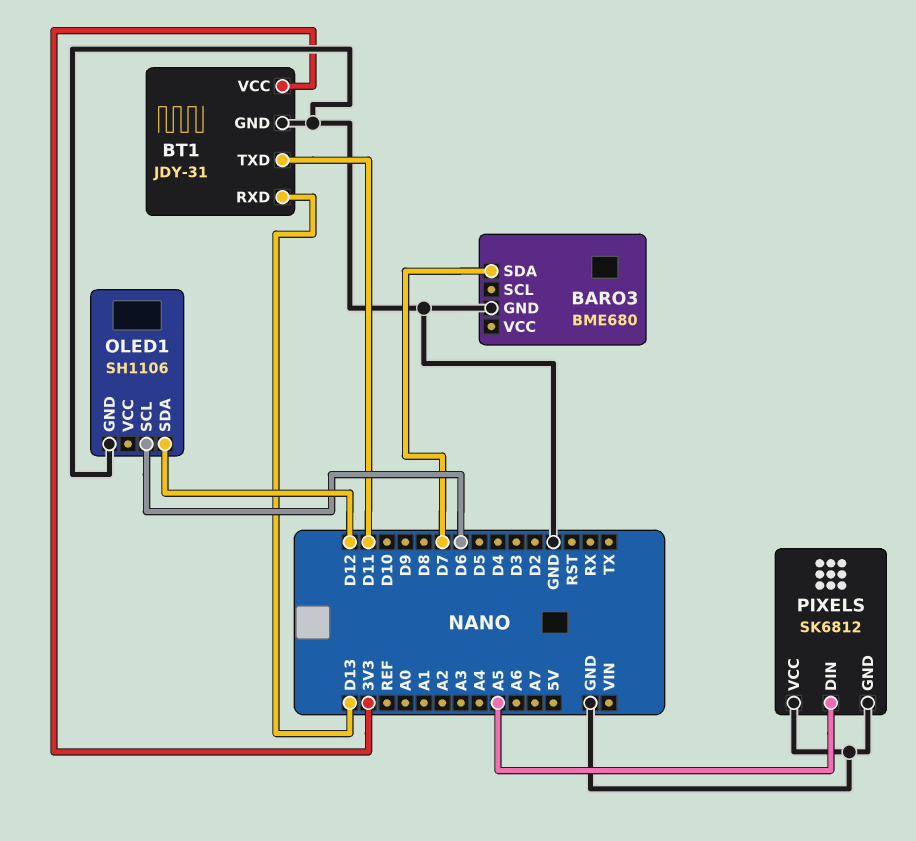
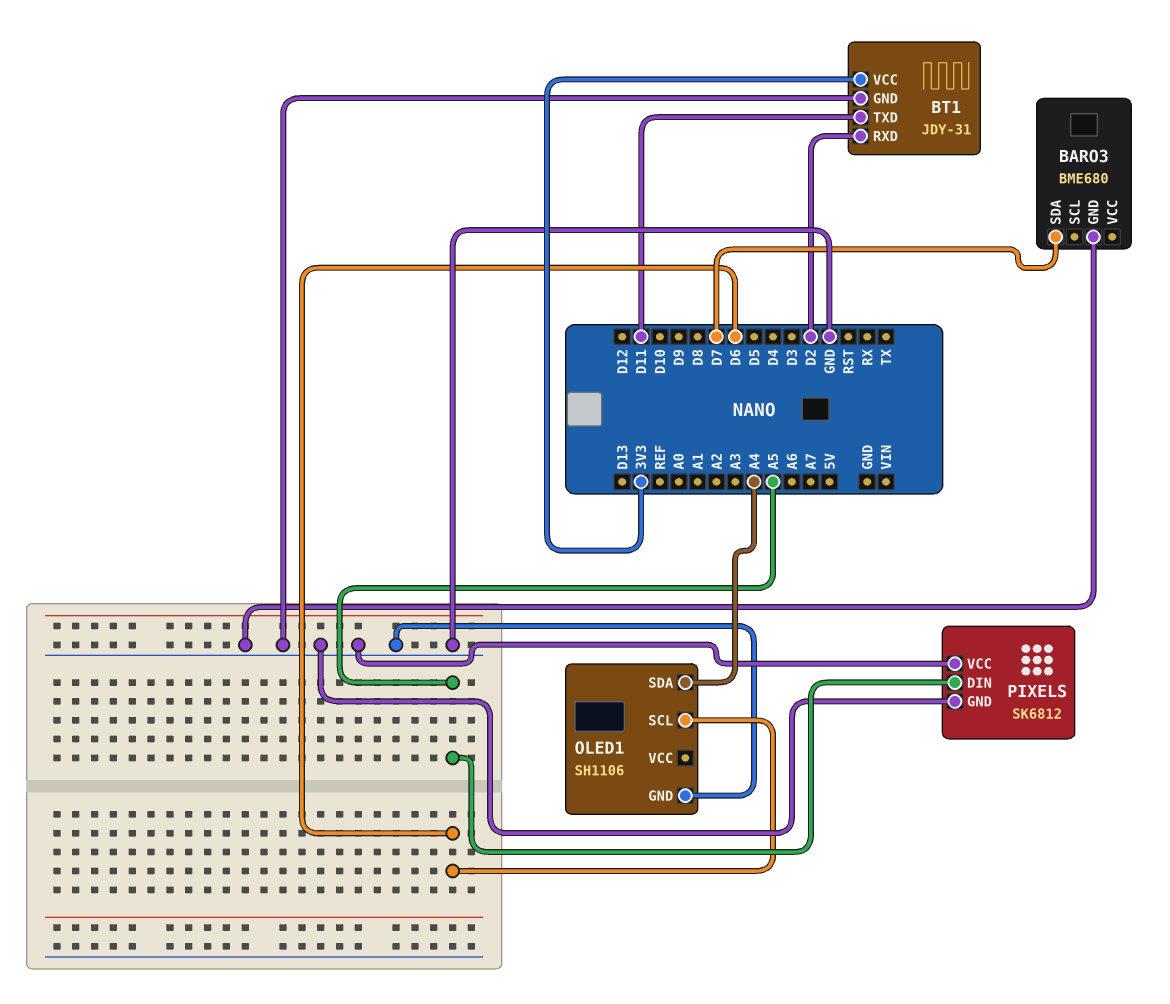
BT1 pin RXD: D13 -> D2
OLED1 pin SDA: D12 -> A4

